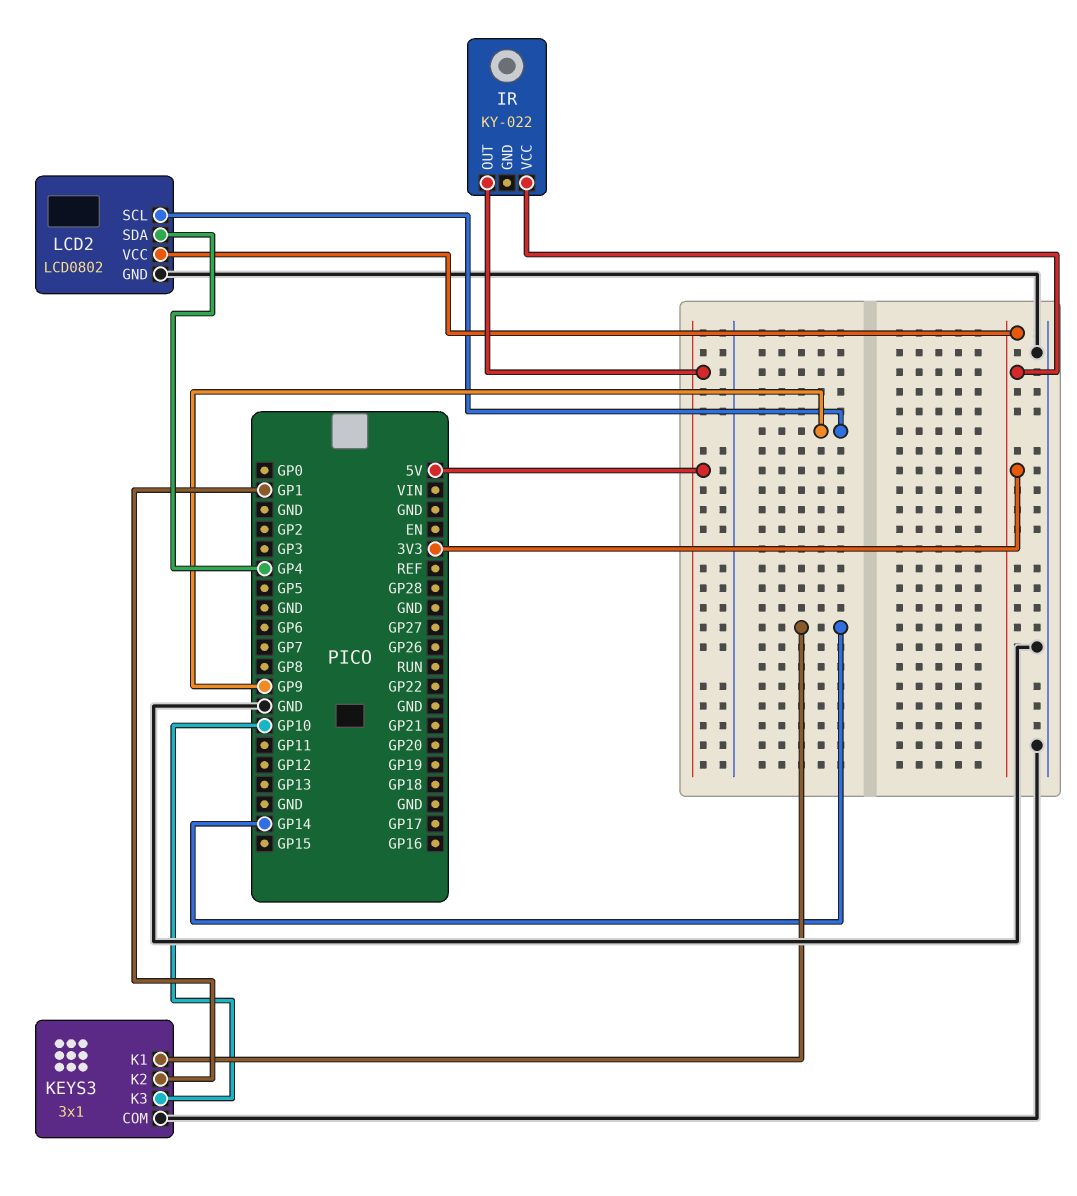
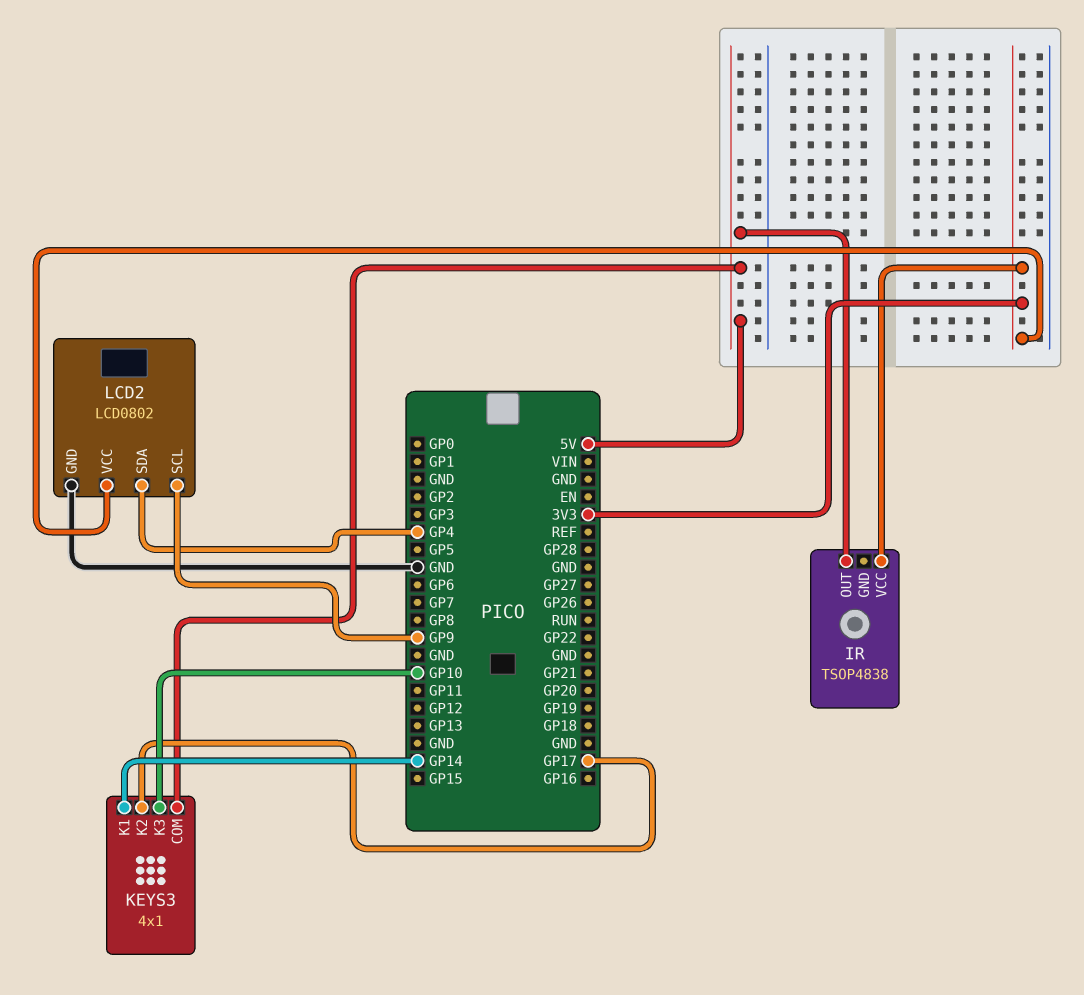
IR: KY-022 -> TSOP4838
KEYS3: 3x1 -> 4x1
KEYS3 pin COM: GND -> 5V
KEYS3 pin K2: GP1 -> GP17

